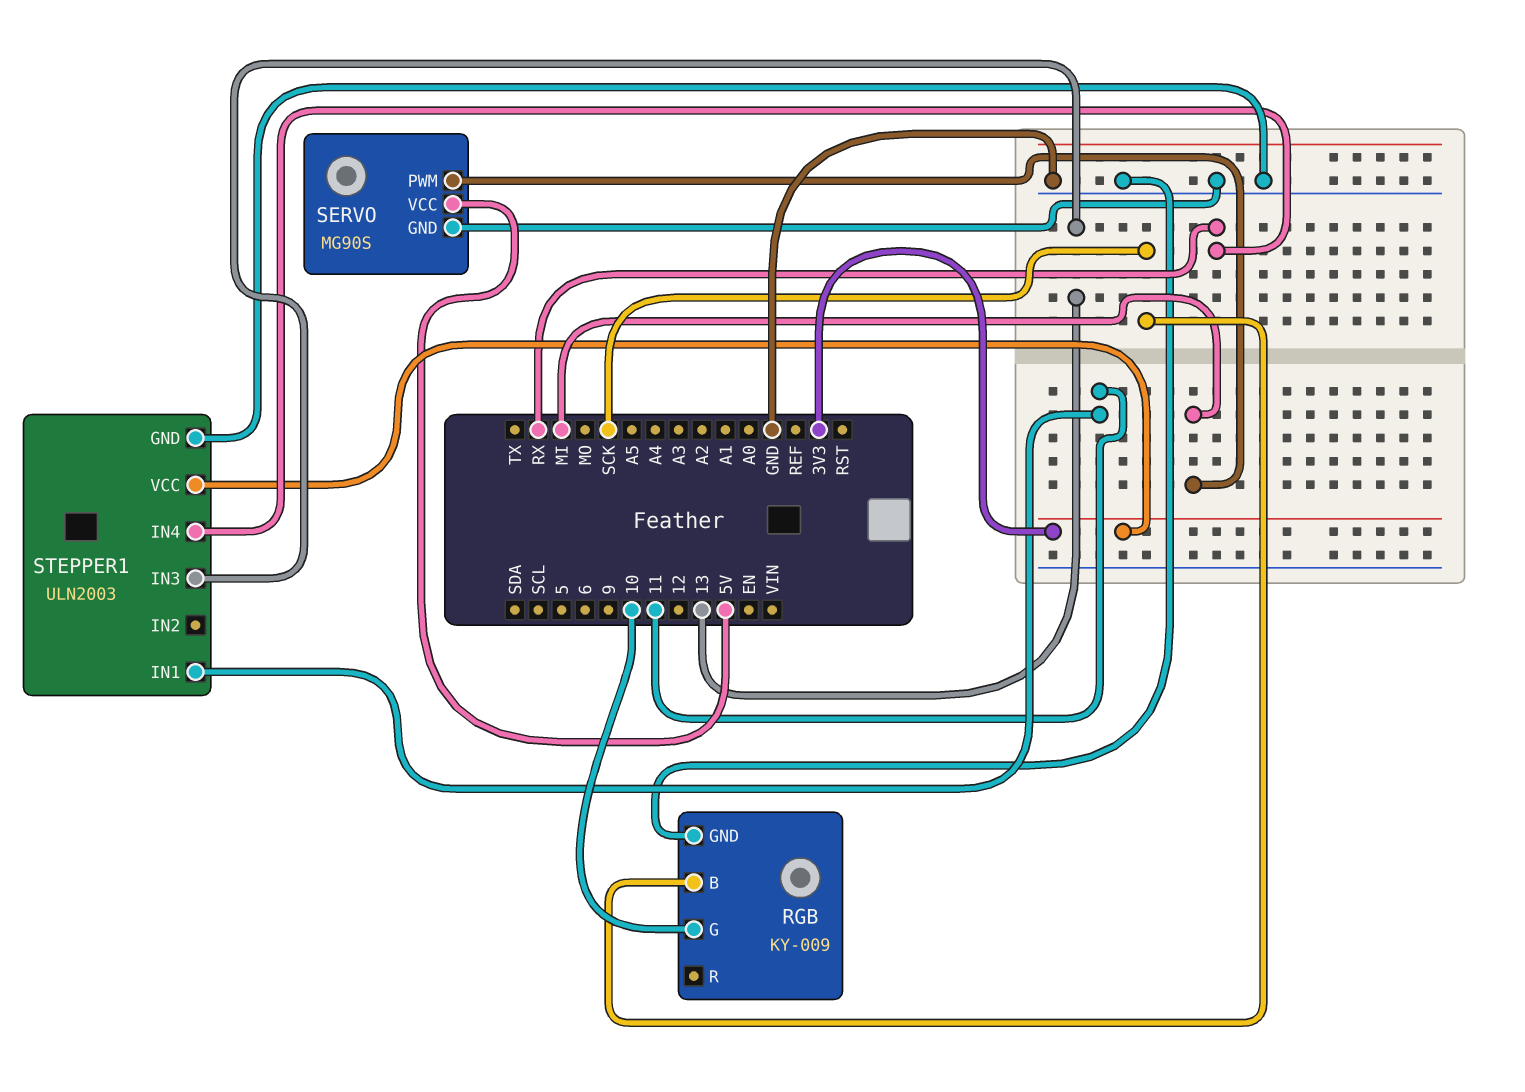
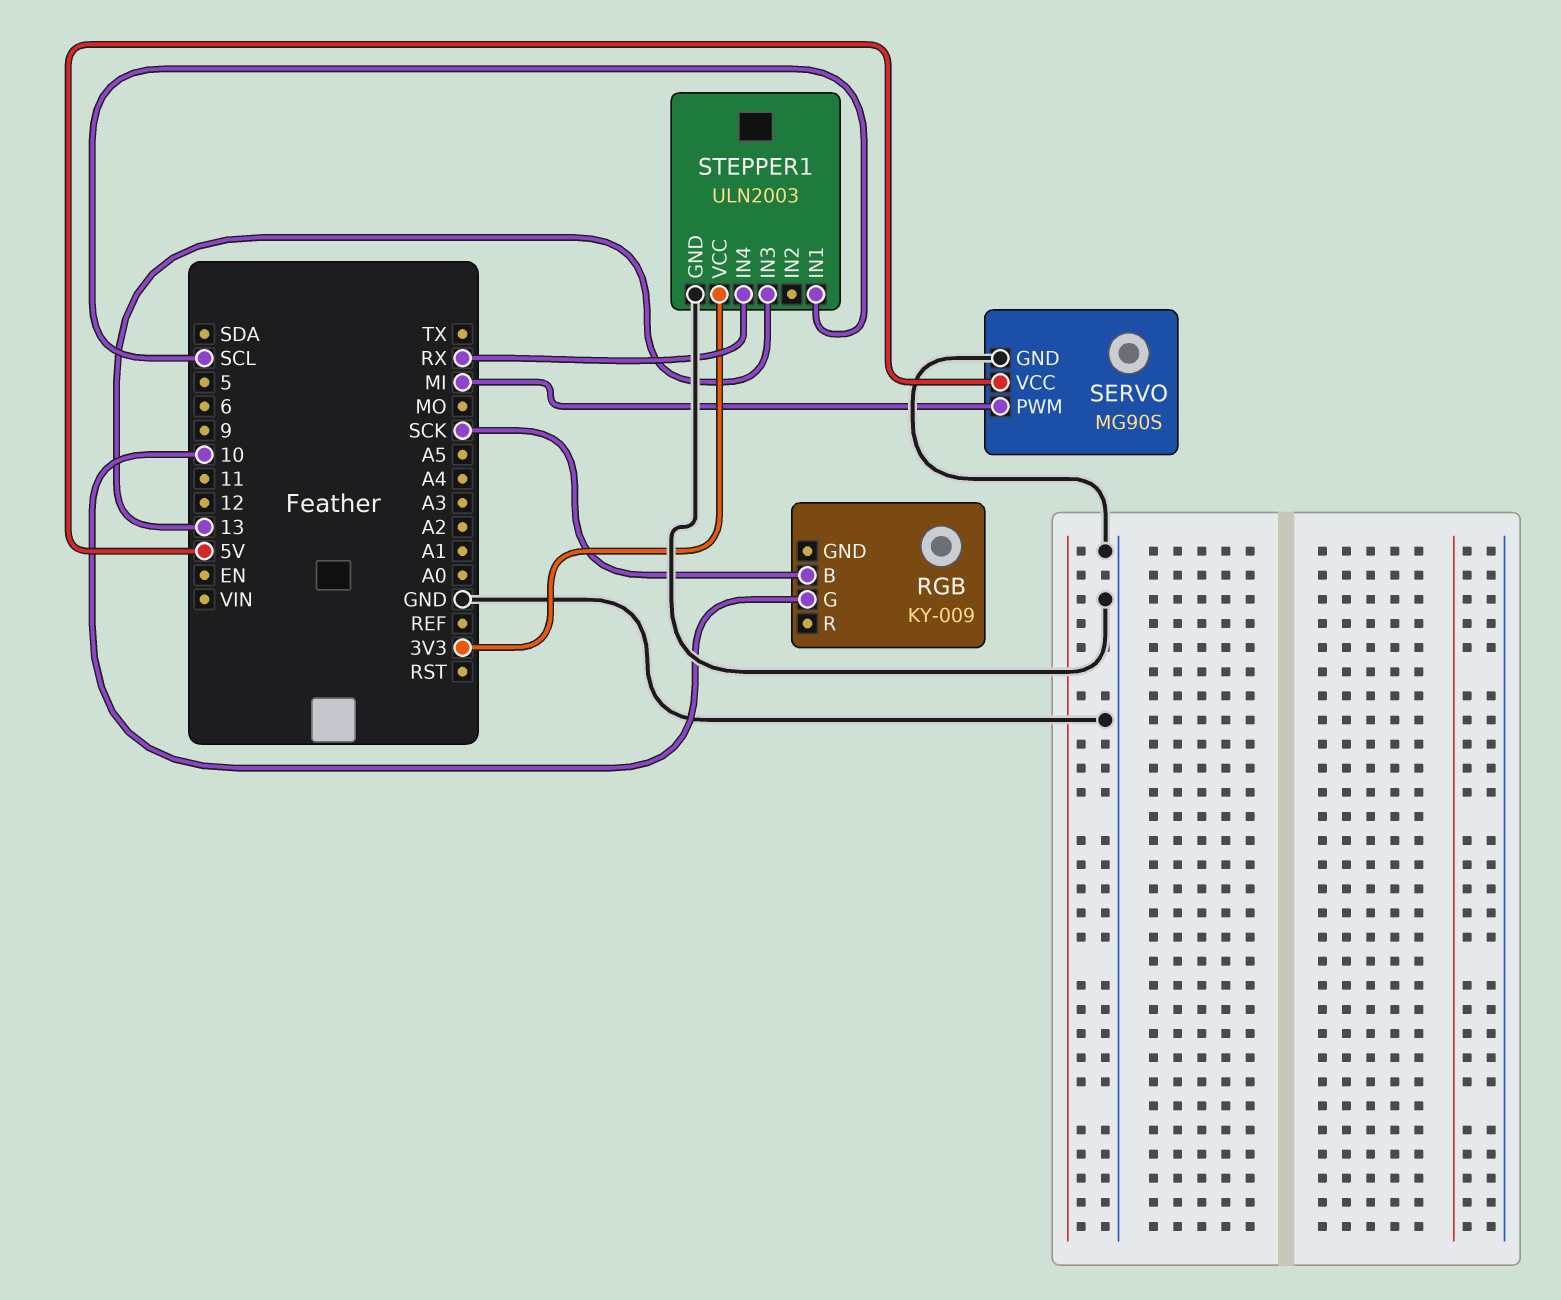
RGB pin GND: GND -> none
STEPPER1 pin IN1: 11 -> SCL

